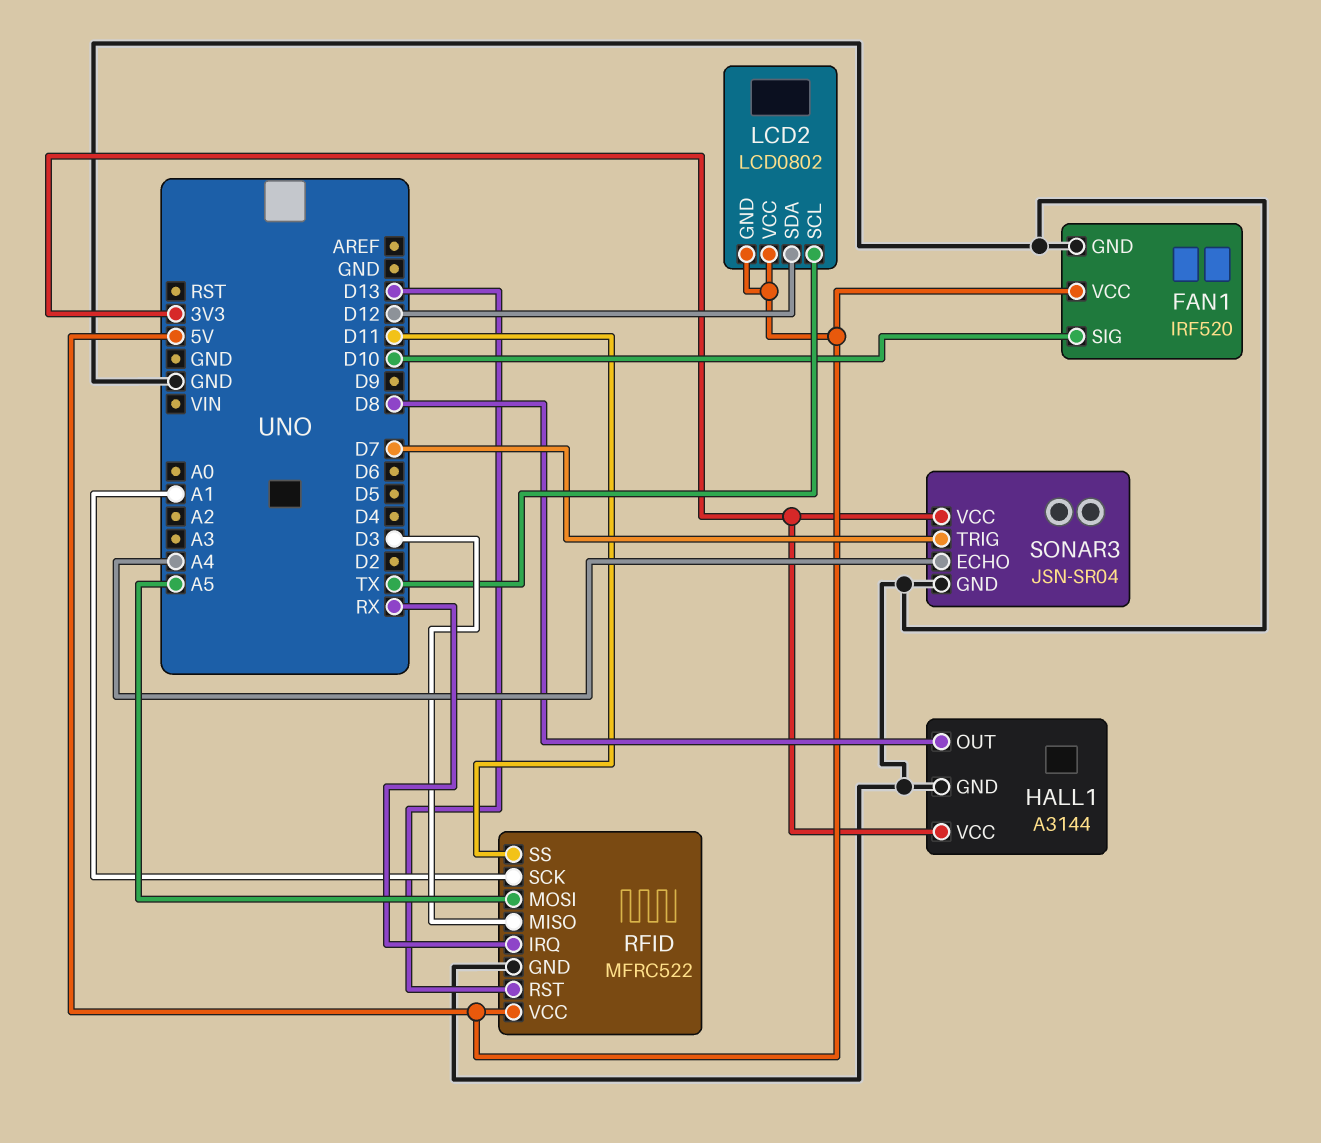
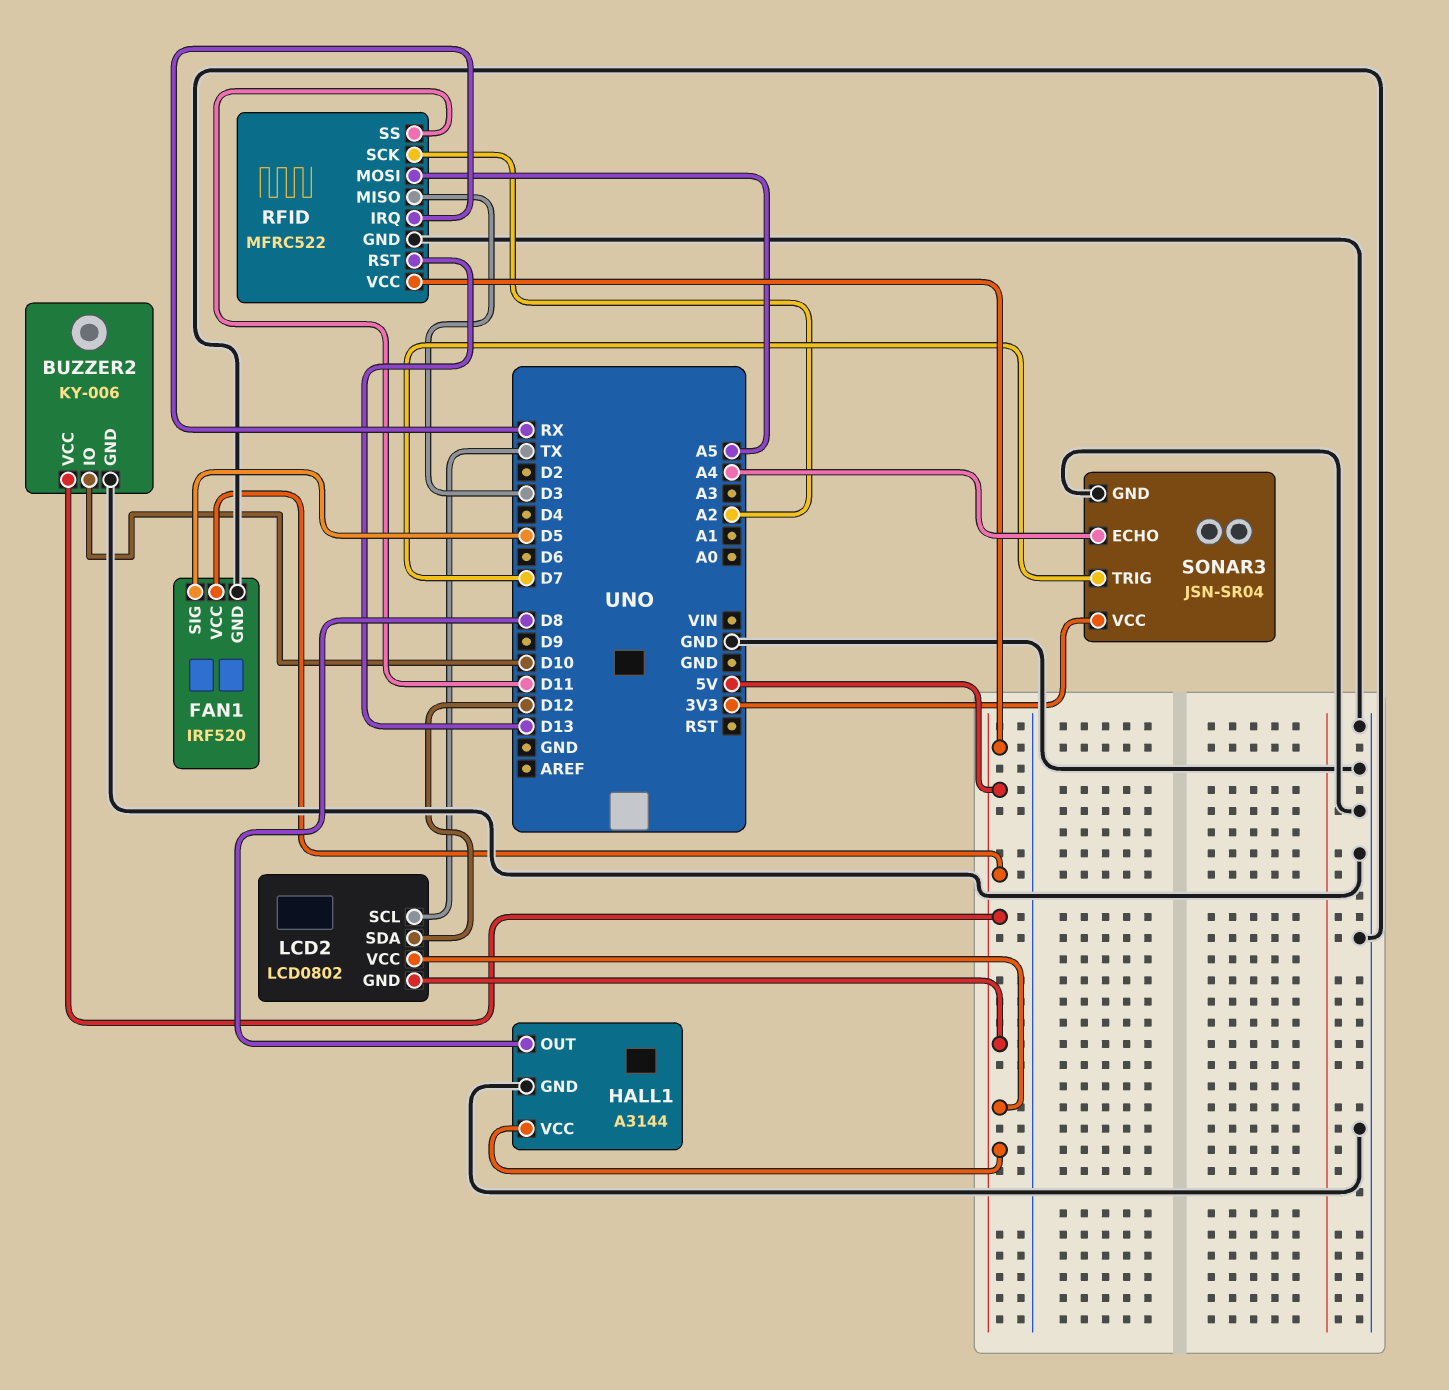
BUZZER2: none -> KY-006
BUZZER2 pin GND: none -> GND
BUZZER2 pin IO: none -> D10
BUZZER2 pin VCC: none -> 5V
FAN1 pin SIG: D10 -> D5
HALL1 pin VCC: 3V3 -> 5V
RFID pin SCK: A1 -> A2

